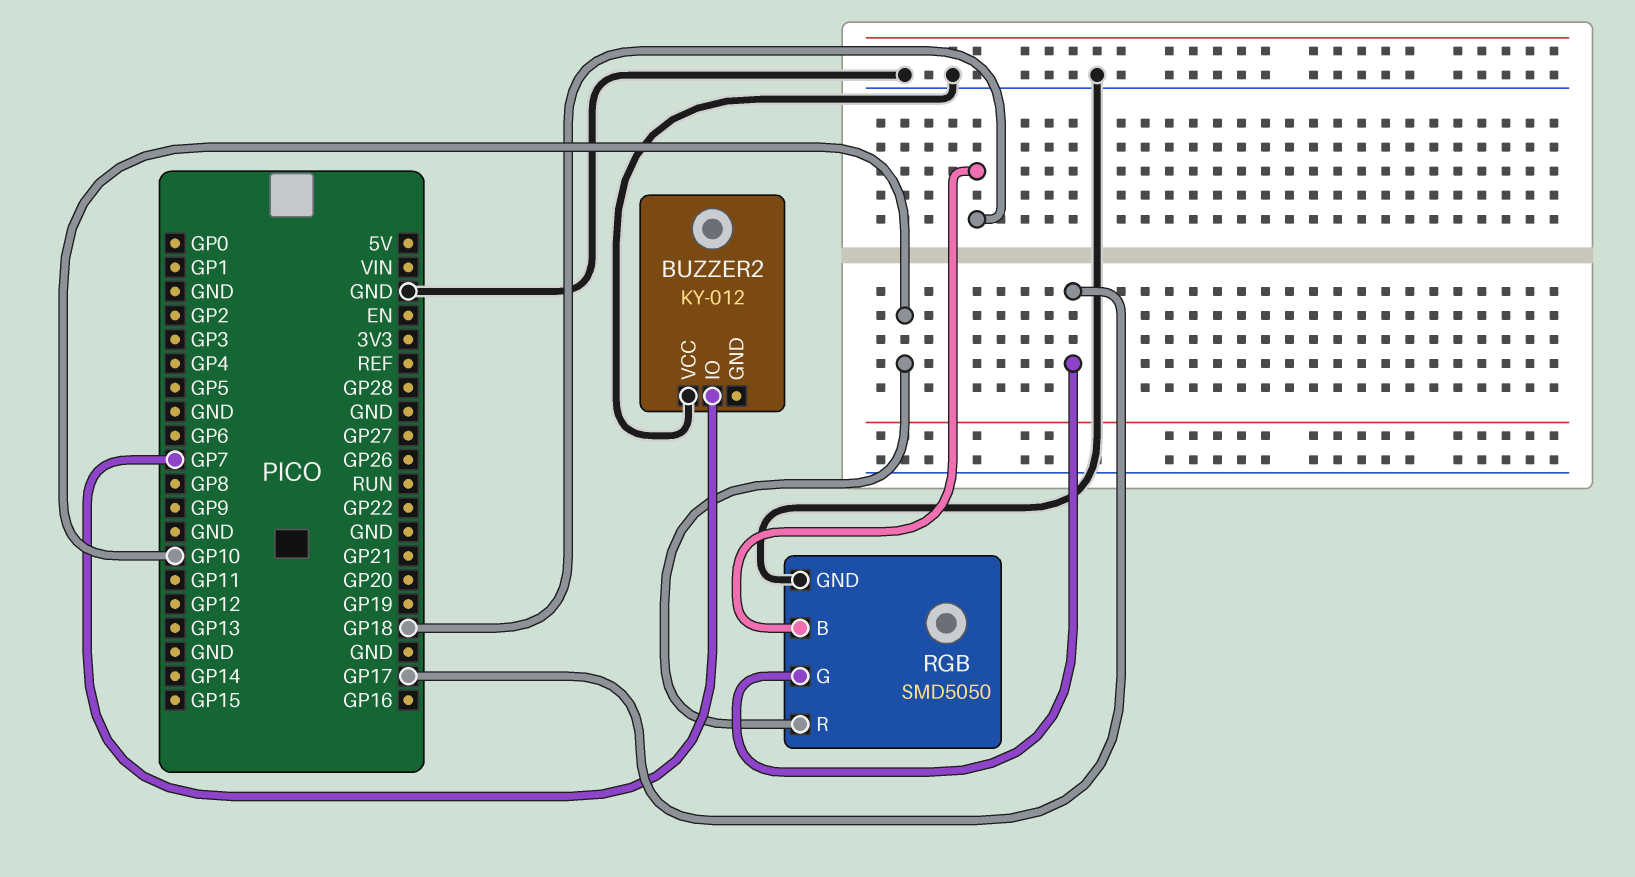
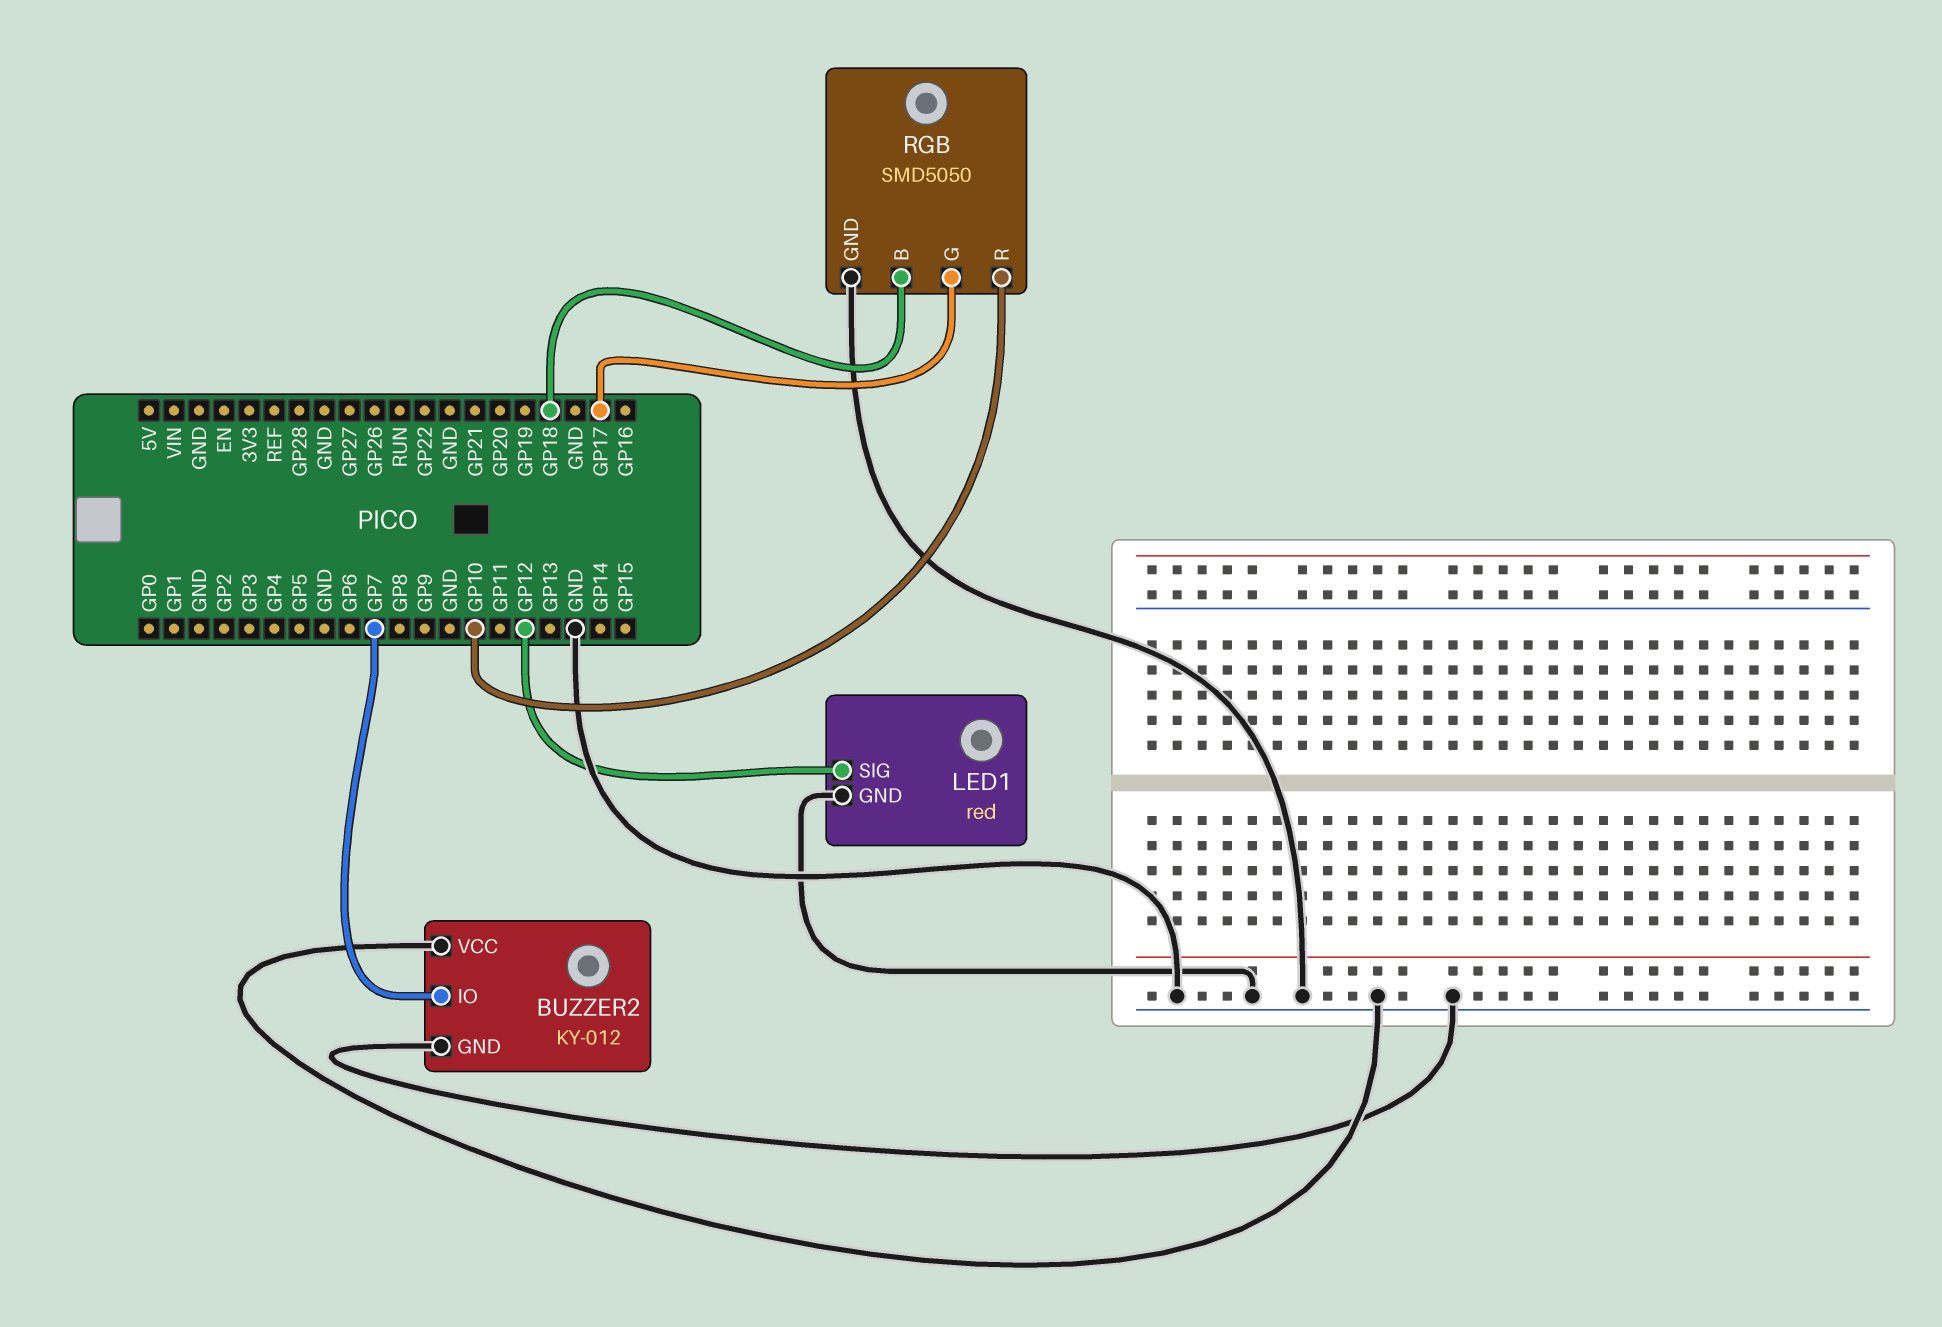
BUZZER2 pin GND: none -> GND
LED1: none -> red
LED1 pin GND: none -> GND
LED1 pin SIG: none -> GP12

